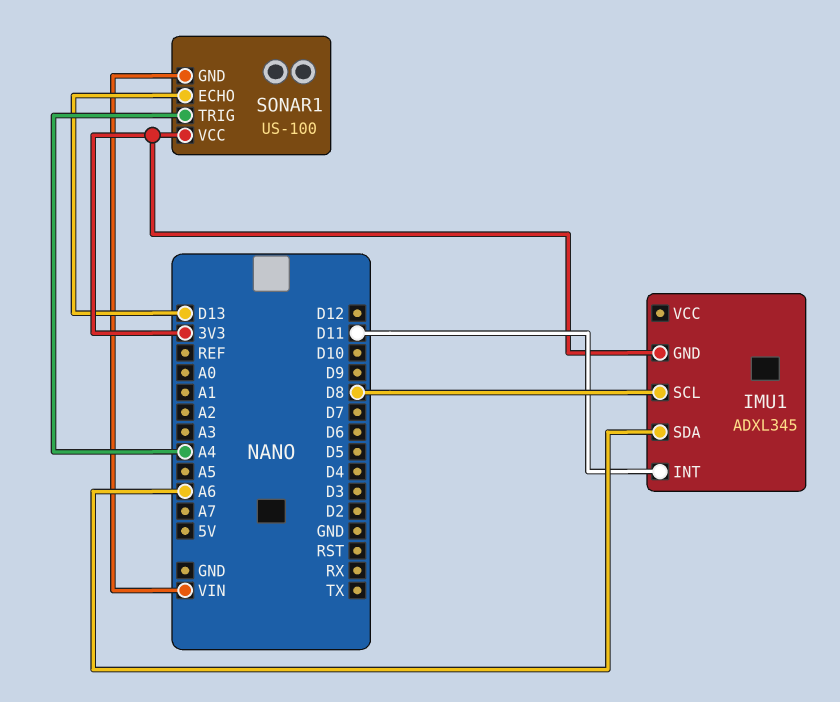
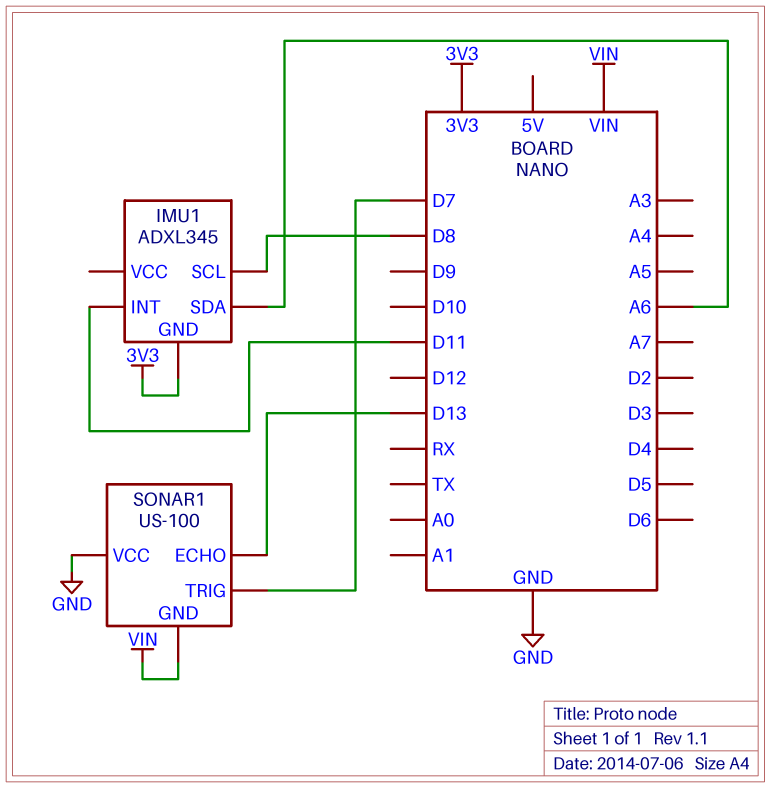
SONAR1 pin TRIG: A4 -> D7
SONAR1 pin VCC: 3V3 -> GND

